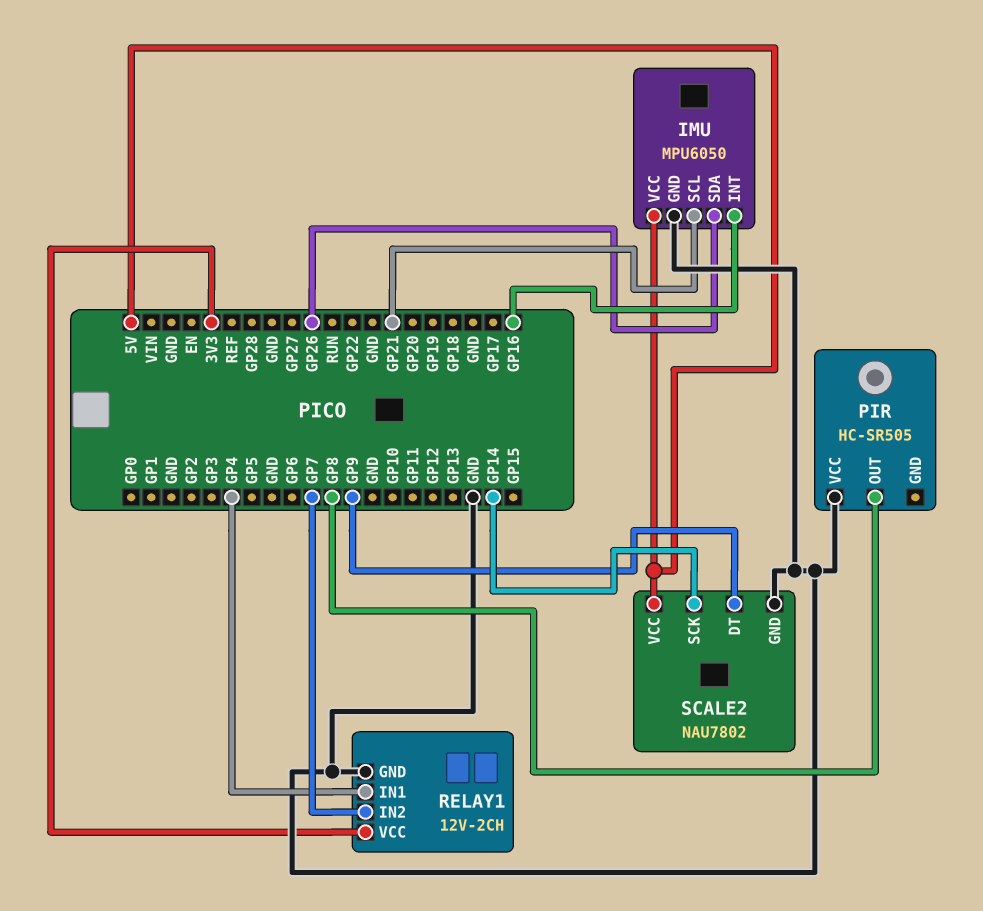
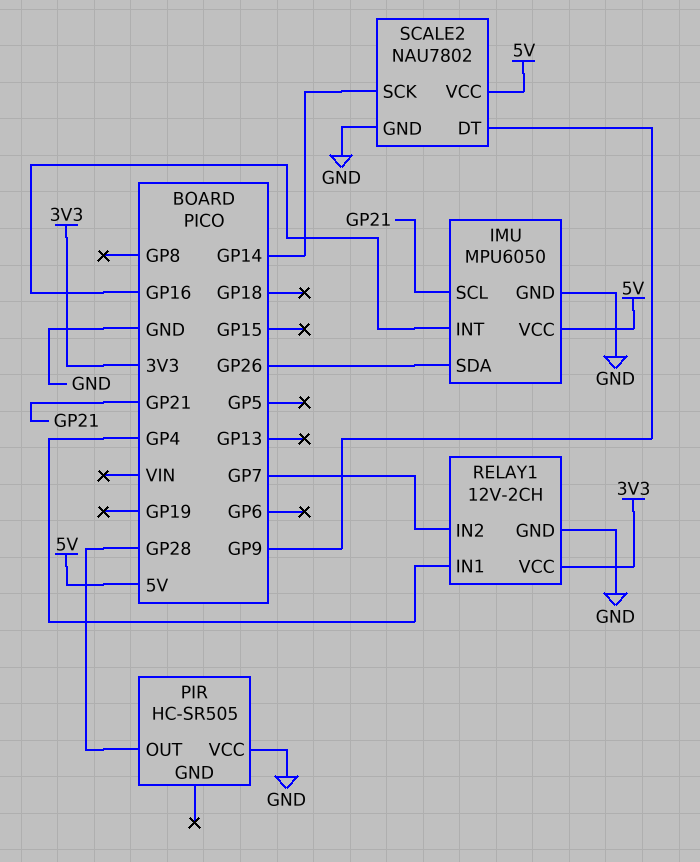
PIR pin OUT: GP8 -> GP28

